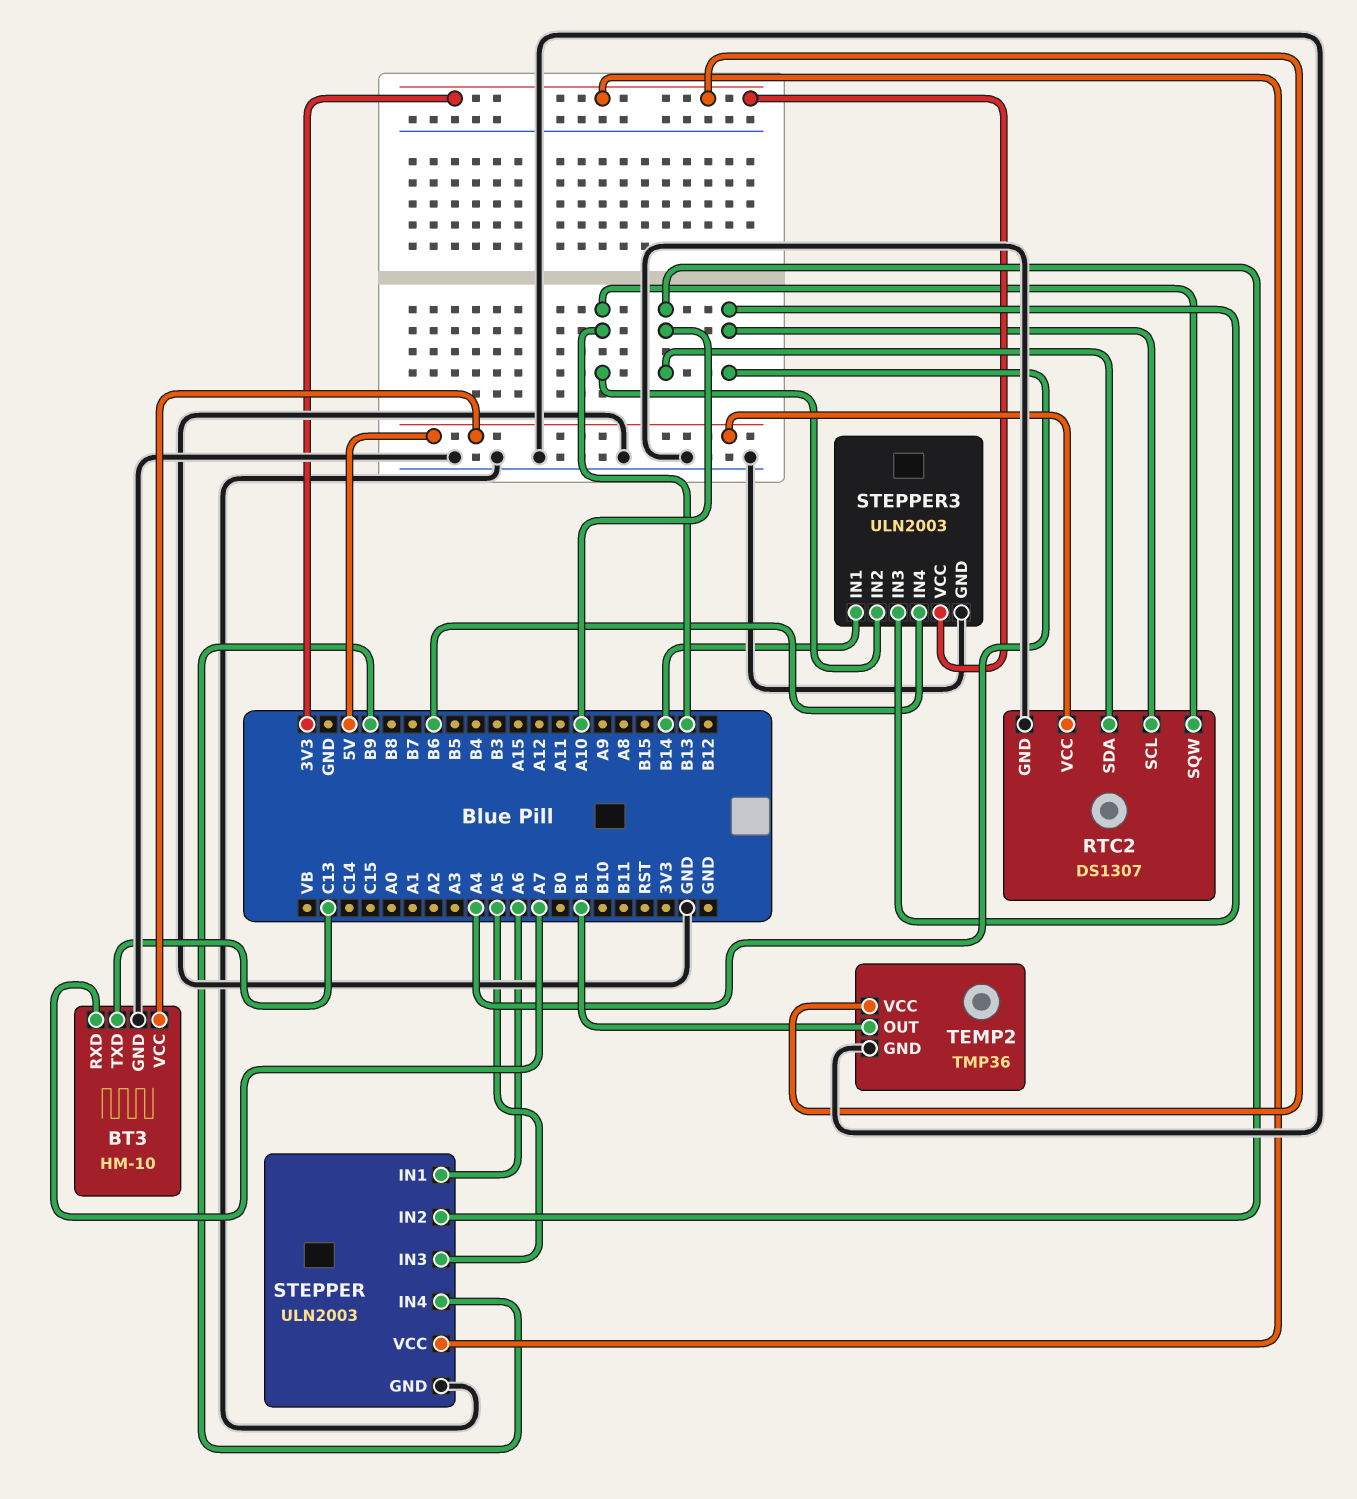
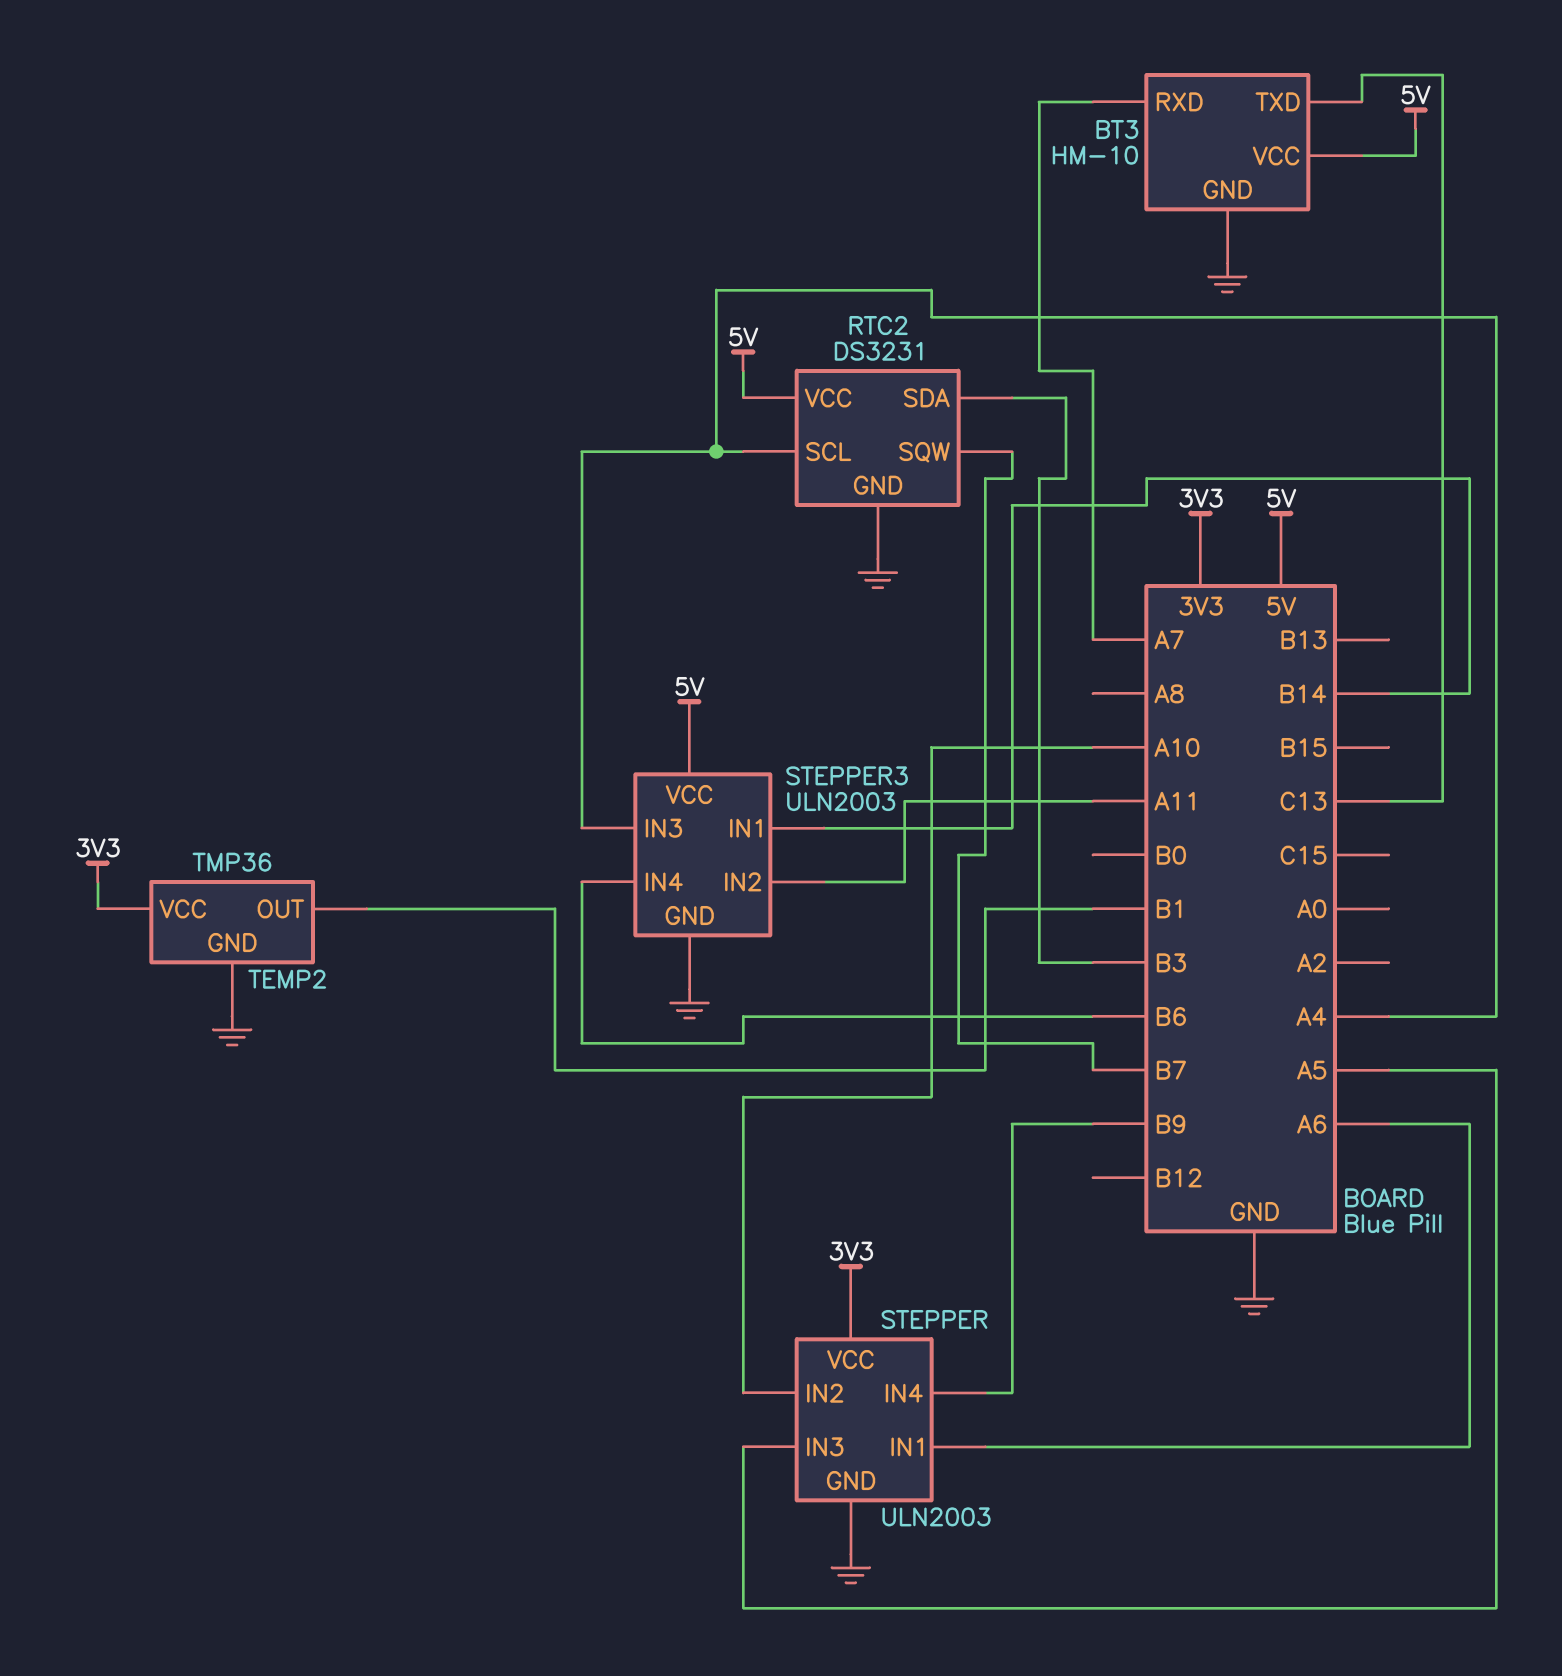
RTC2: DS1307 -> DS3231
RTC2 pin SDA: A10 -> B3
RTC2 pin SQW: B13 -> B7
STEPPER3 pin IN2: B13 -> A11
STEPPER3 pin VCC: 3V3 -> 5V

